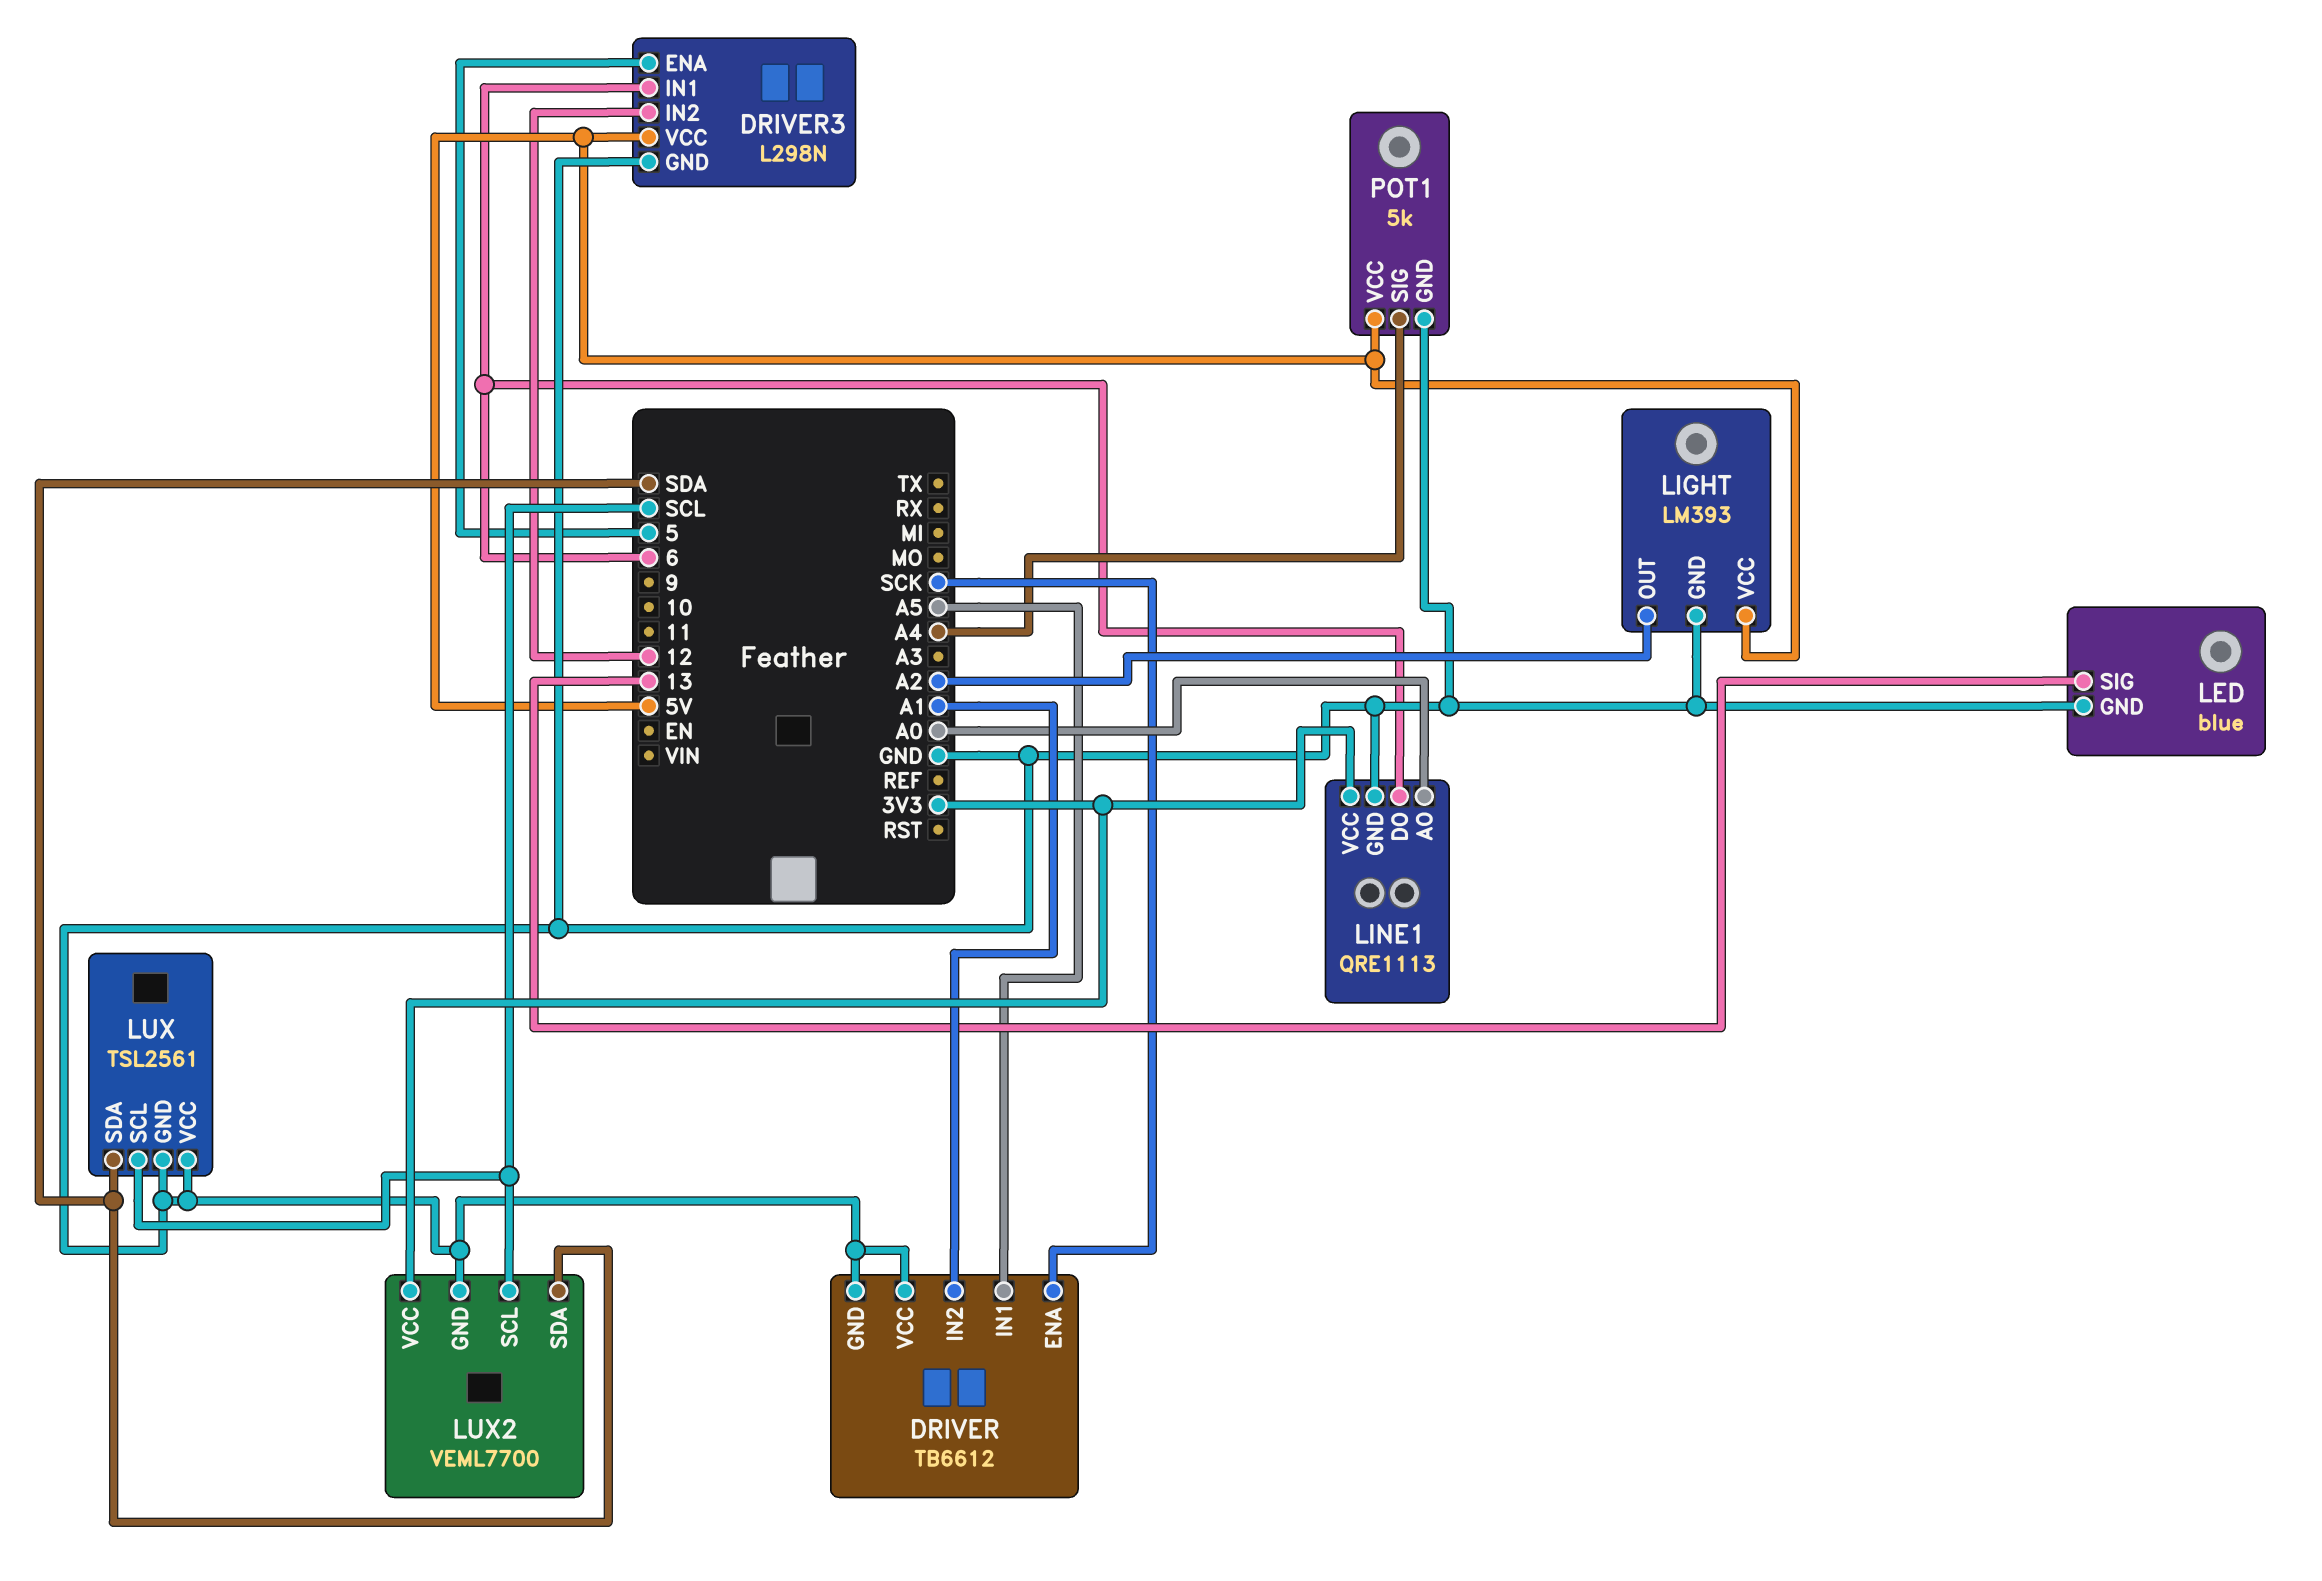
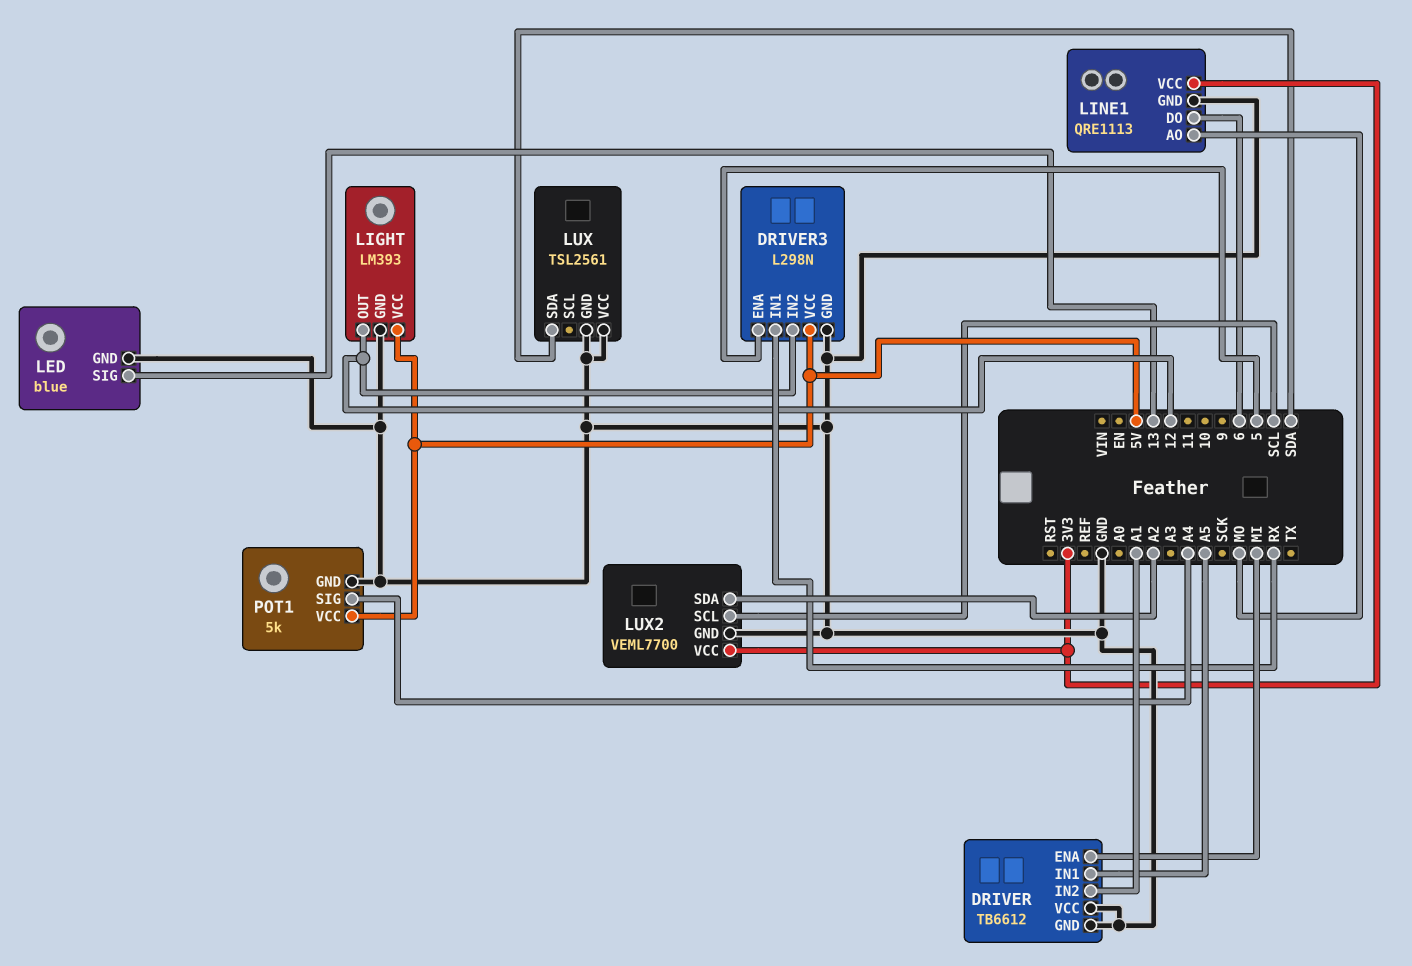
DRIVER pin ENA: SCK -> MI
DRIVER3 pin IN1: 6 -> RX
LIGHT pin OUT: A2 -> 12
LINE1 pin AO: A0 -> MO
LUX pin SCL: SCL -> none
LUX2 pin SDA: SDA -> A2

